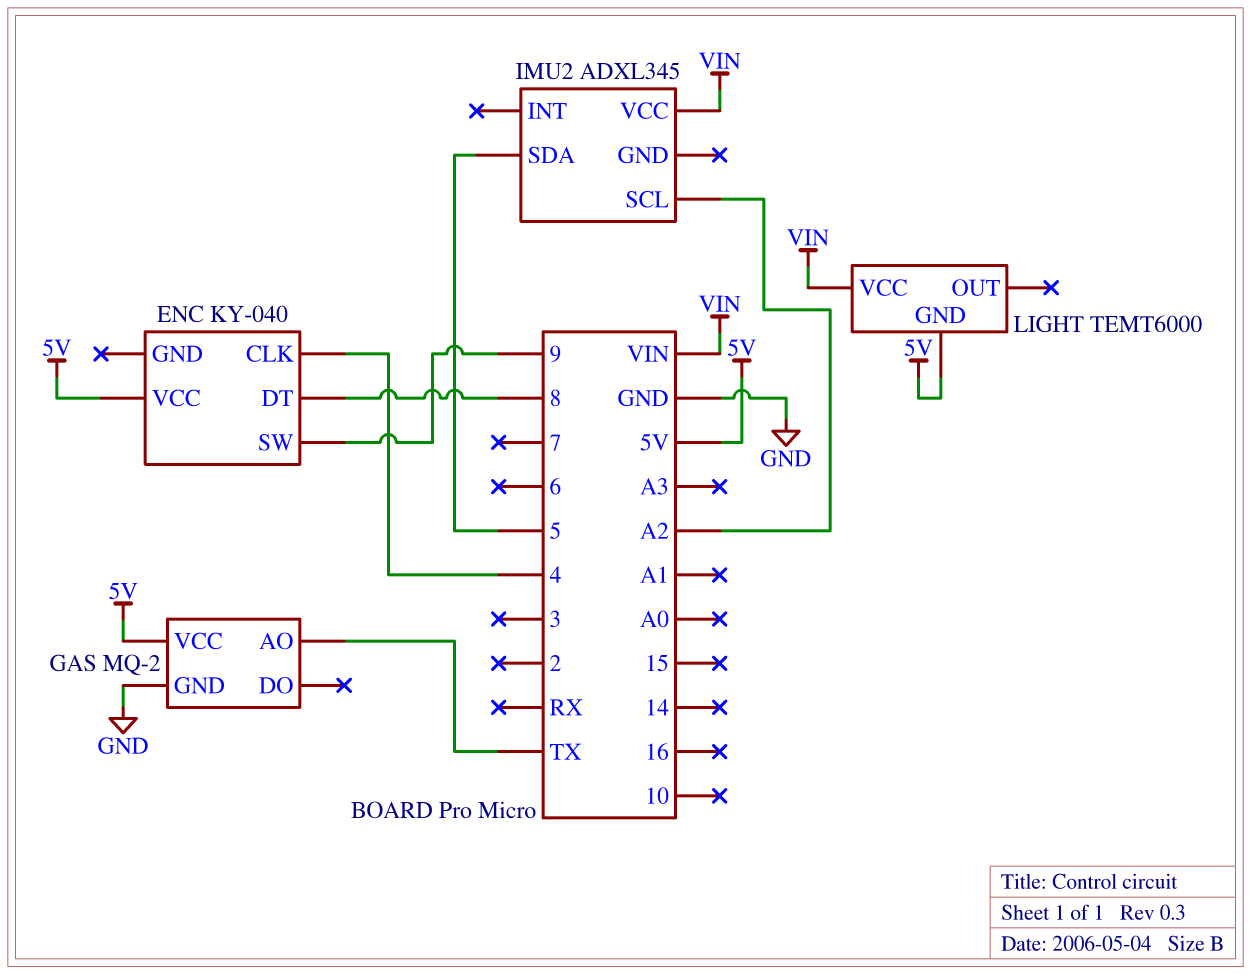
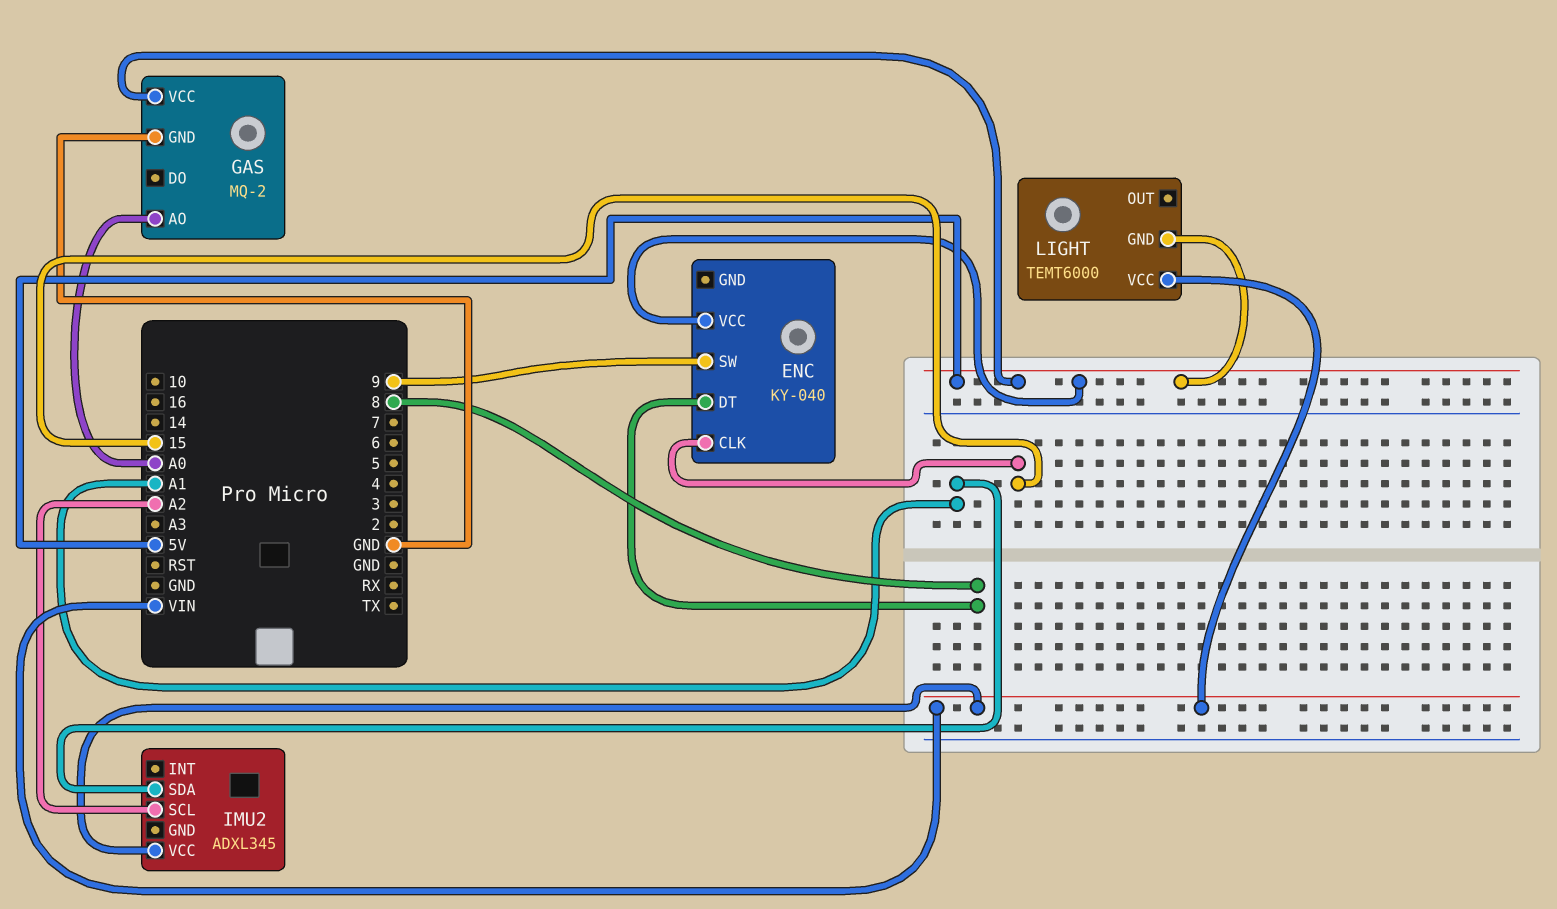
ENC pin CLK: 4 -> 15
GAS pin AO: TX -> A0
IMU2 pin SDA: 5 -> A1

